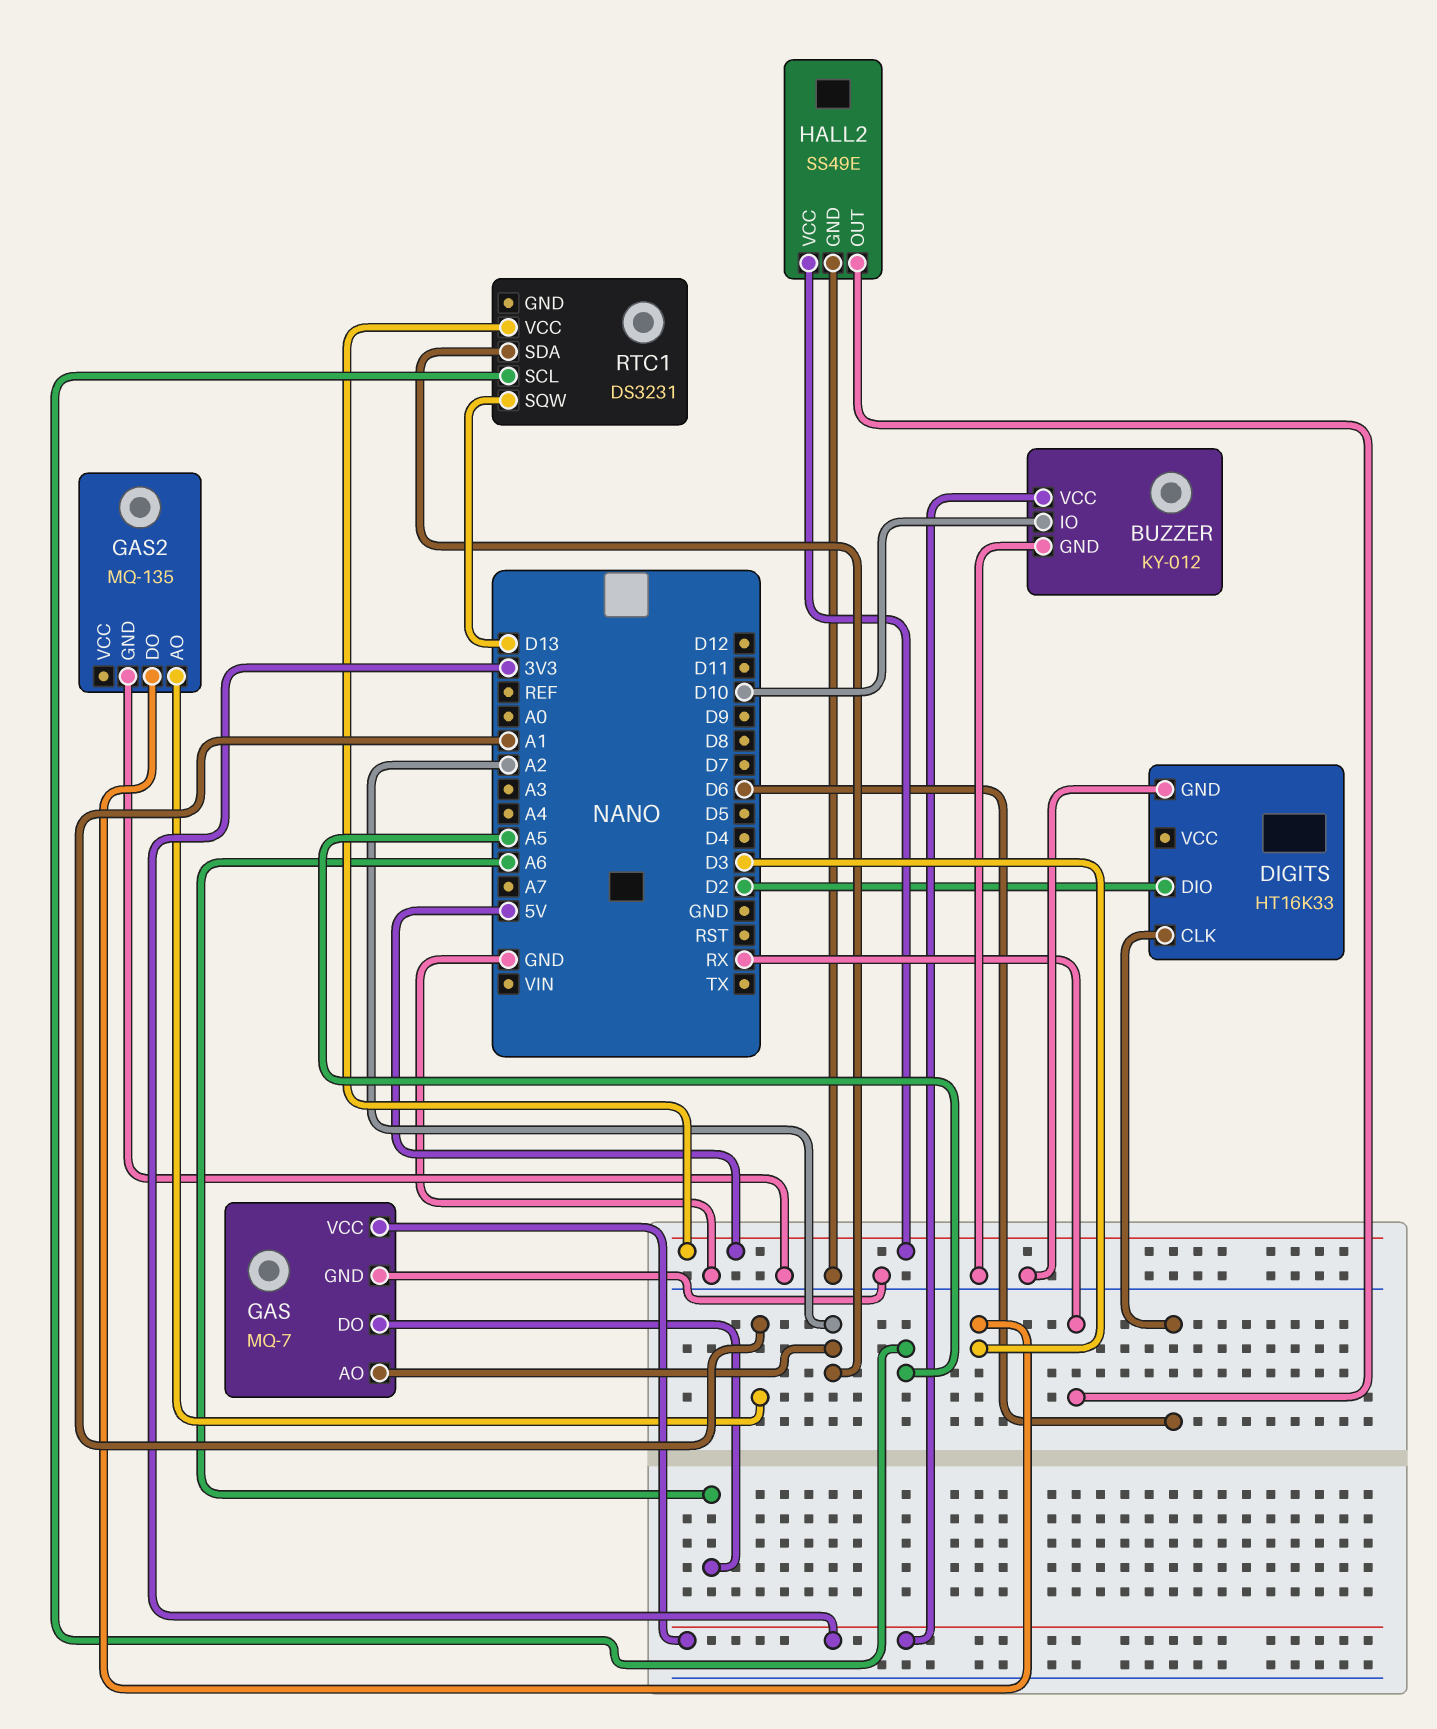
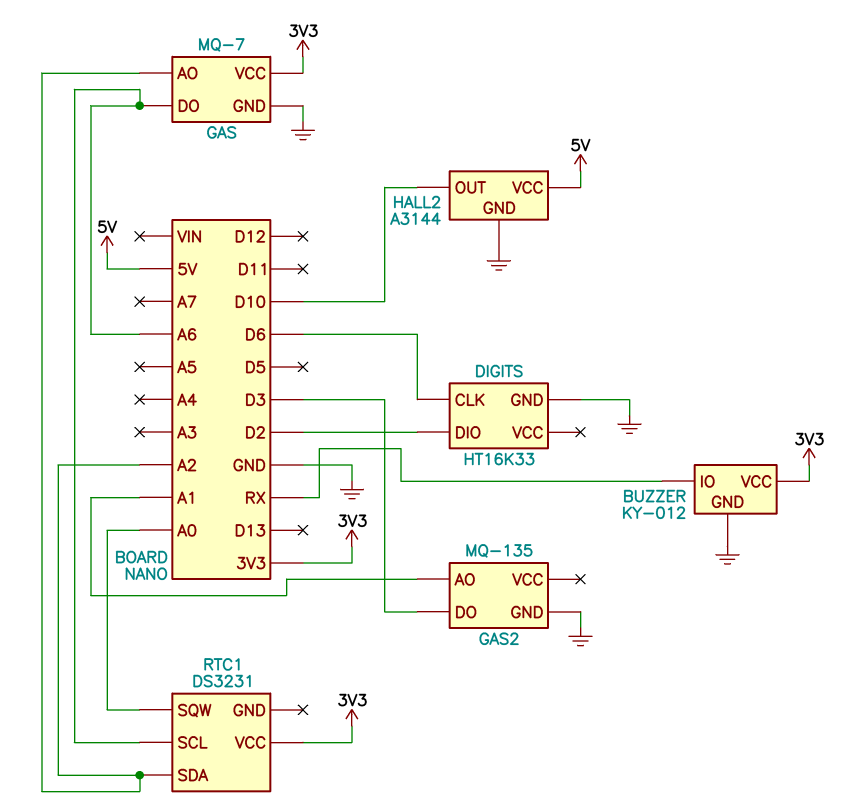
BUZZER pin IO: D10 -> RX
HALL2: SS49E -> A3144
HALL2 pin OUT: RX -> D10
RTC1 pin SCL: A5 -> A6
RTC1 pin SQW: D13 -> A0
RTC1 pin VCC: 5V -> 3V3

